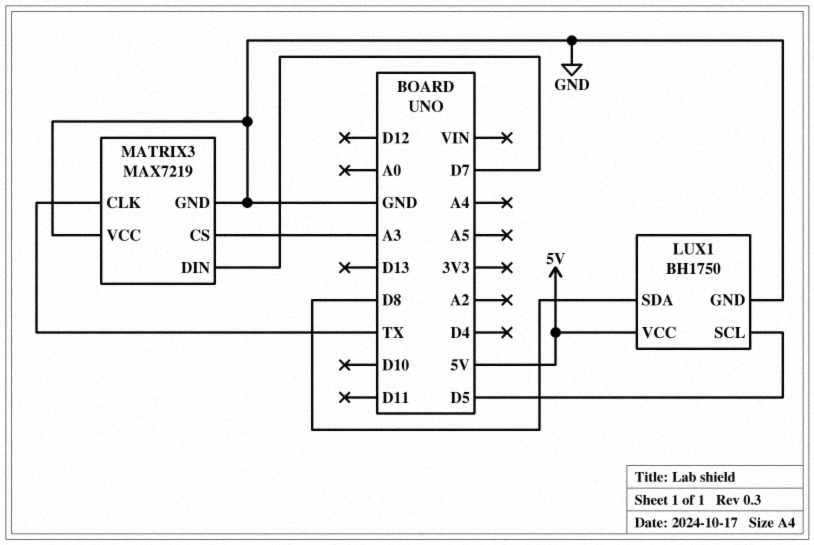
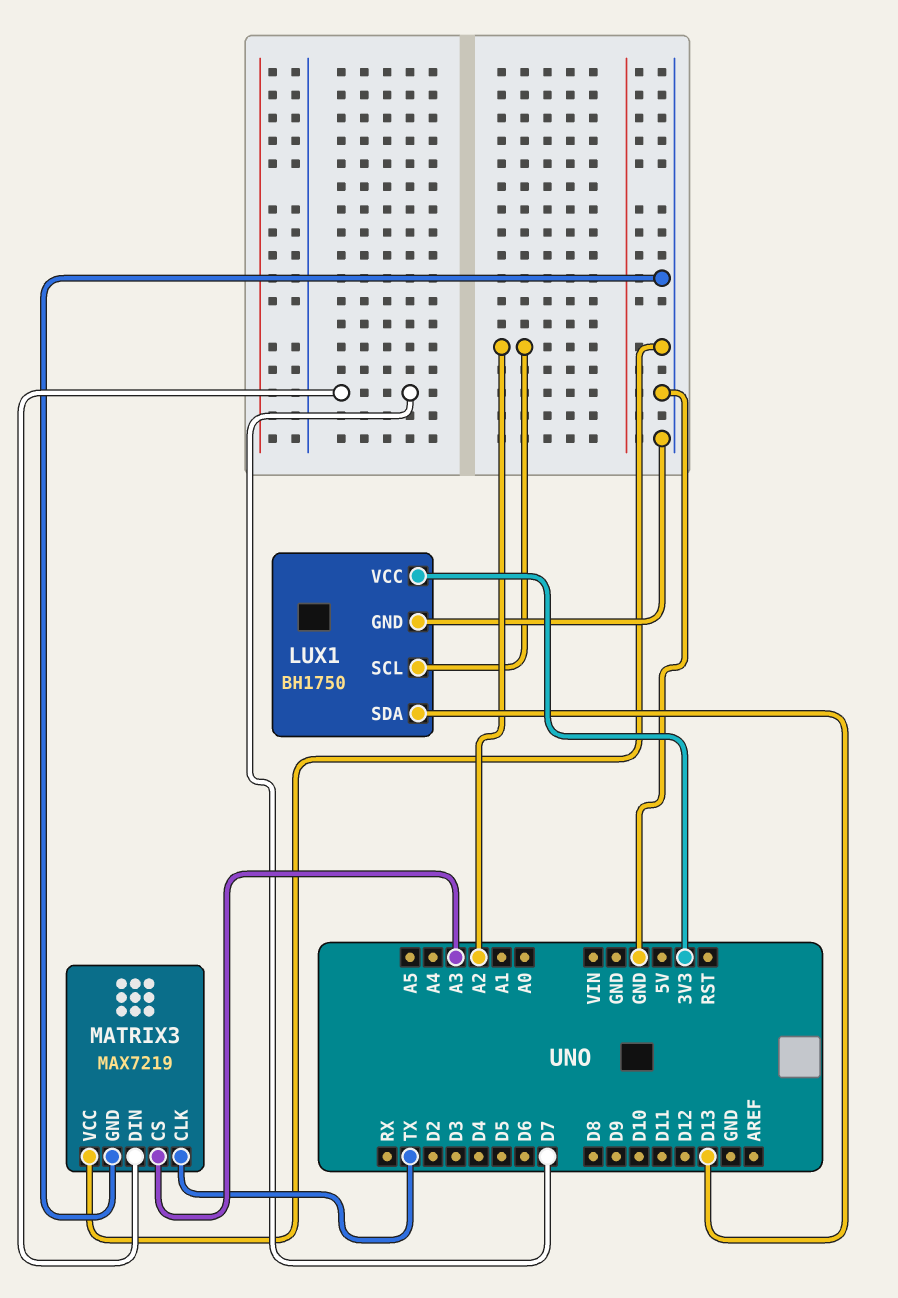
LUX1 pin SCL: D5 -> A2
LUX1 pin SDA: D8 -> D13
LUX1 pin VCC: 5V -> 3V3

